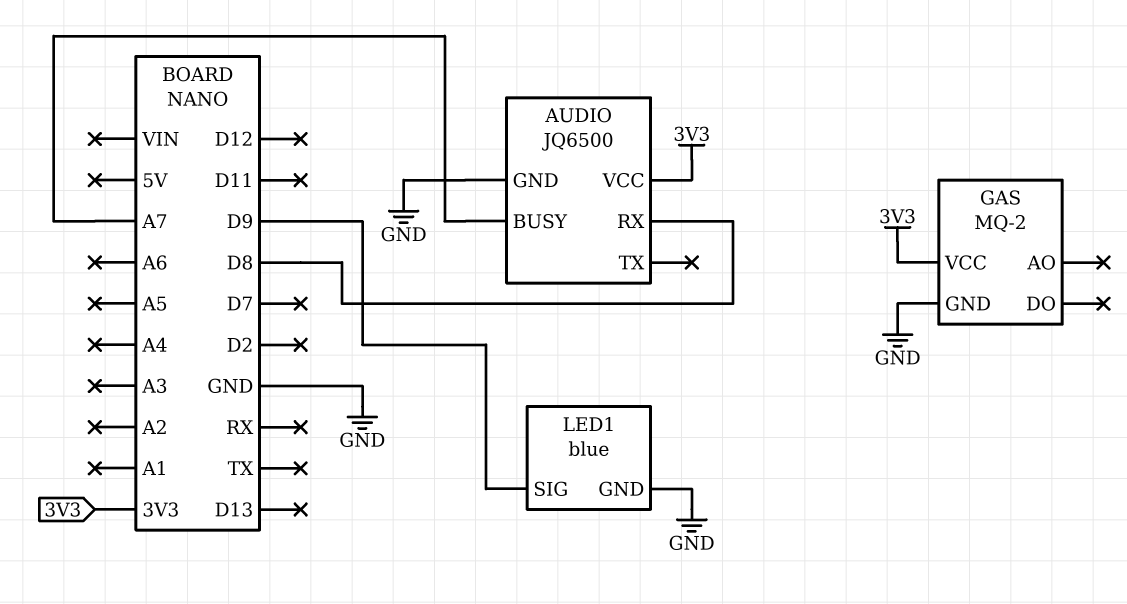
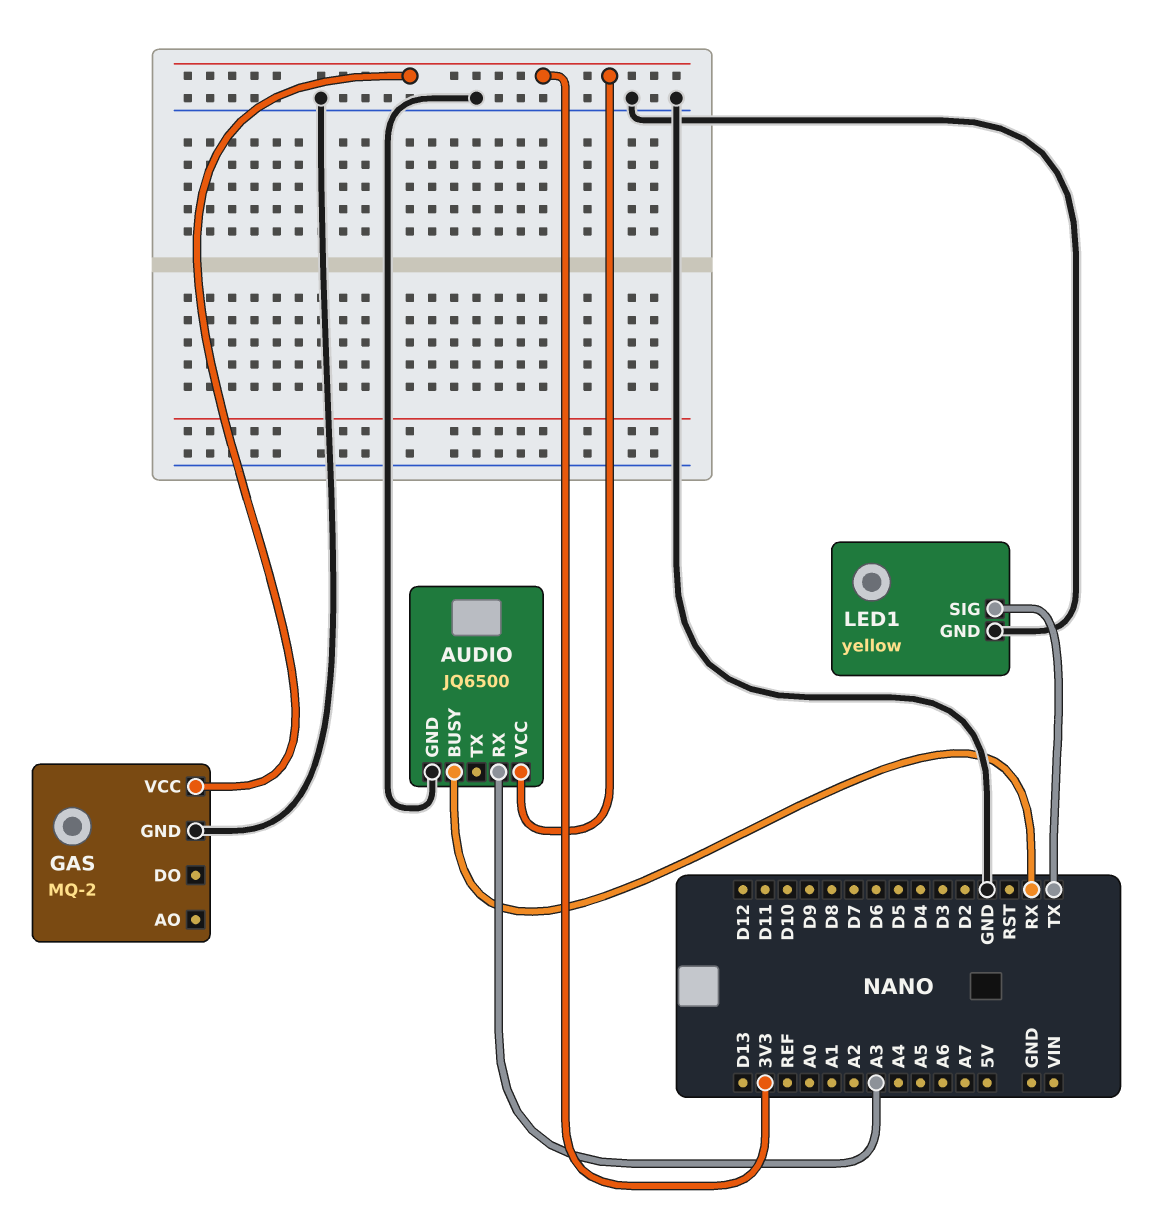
AUDIO pin BUSY: A7 -> RX
AUDIO pin RX: D8 -> A3
LED1: blue -> yellow
LED1 pin SIG: D9 -> TX

